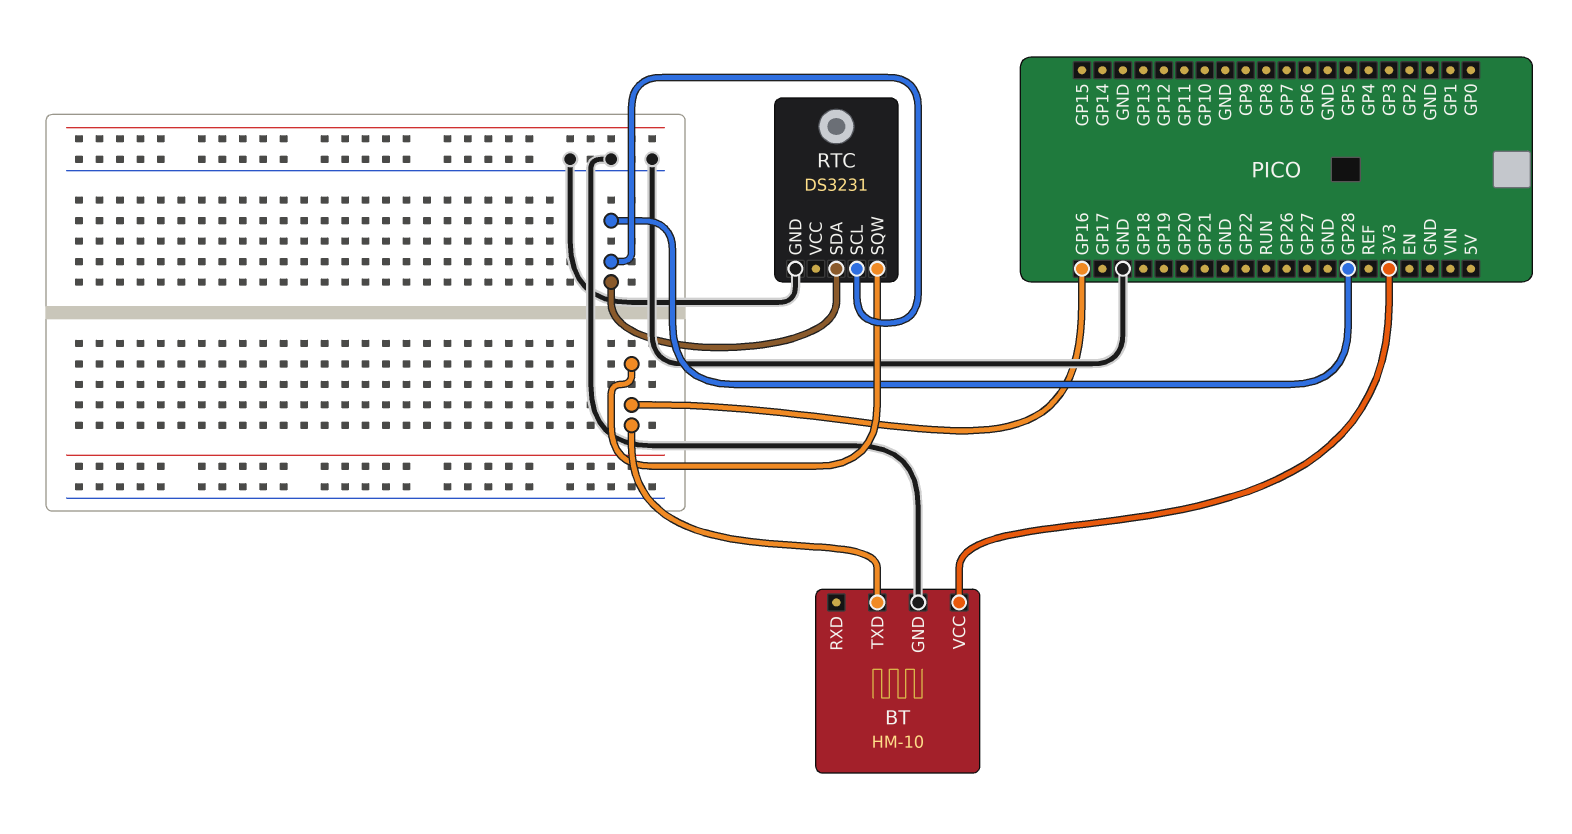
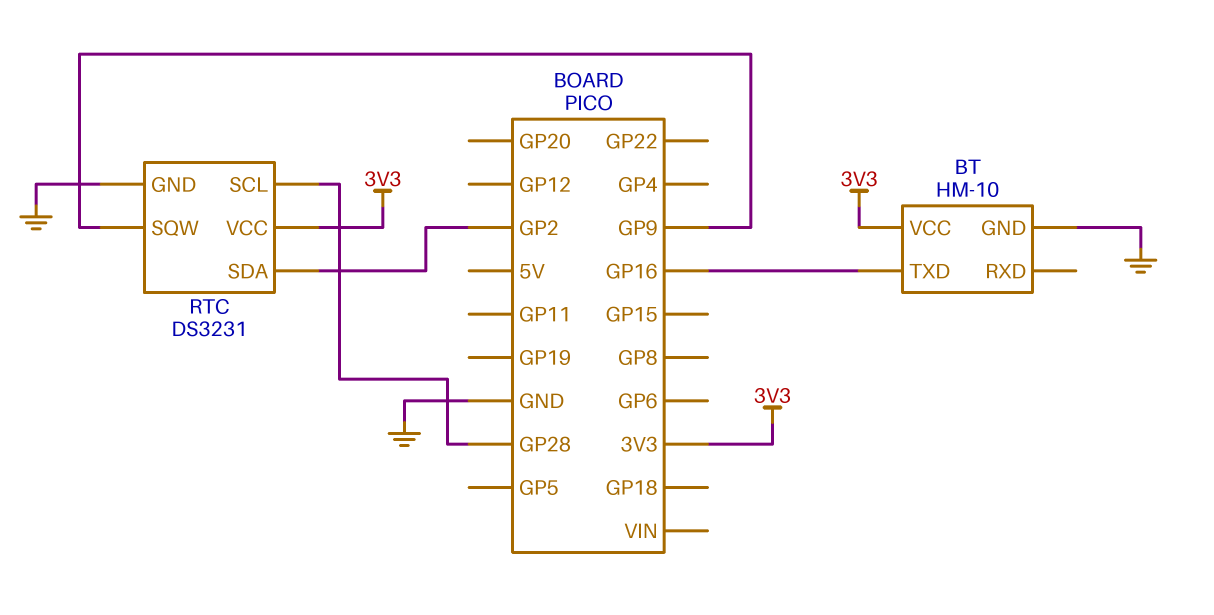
RTC pin SDA: GP28 -> GP2
RTC pin SQW: GP16 -> GP9
RTC pin VCC: none -> 3V3

